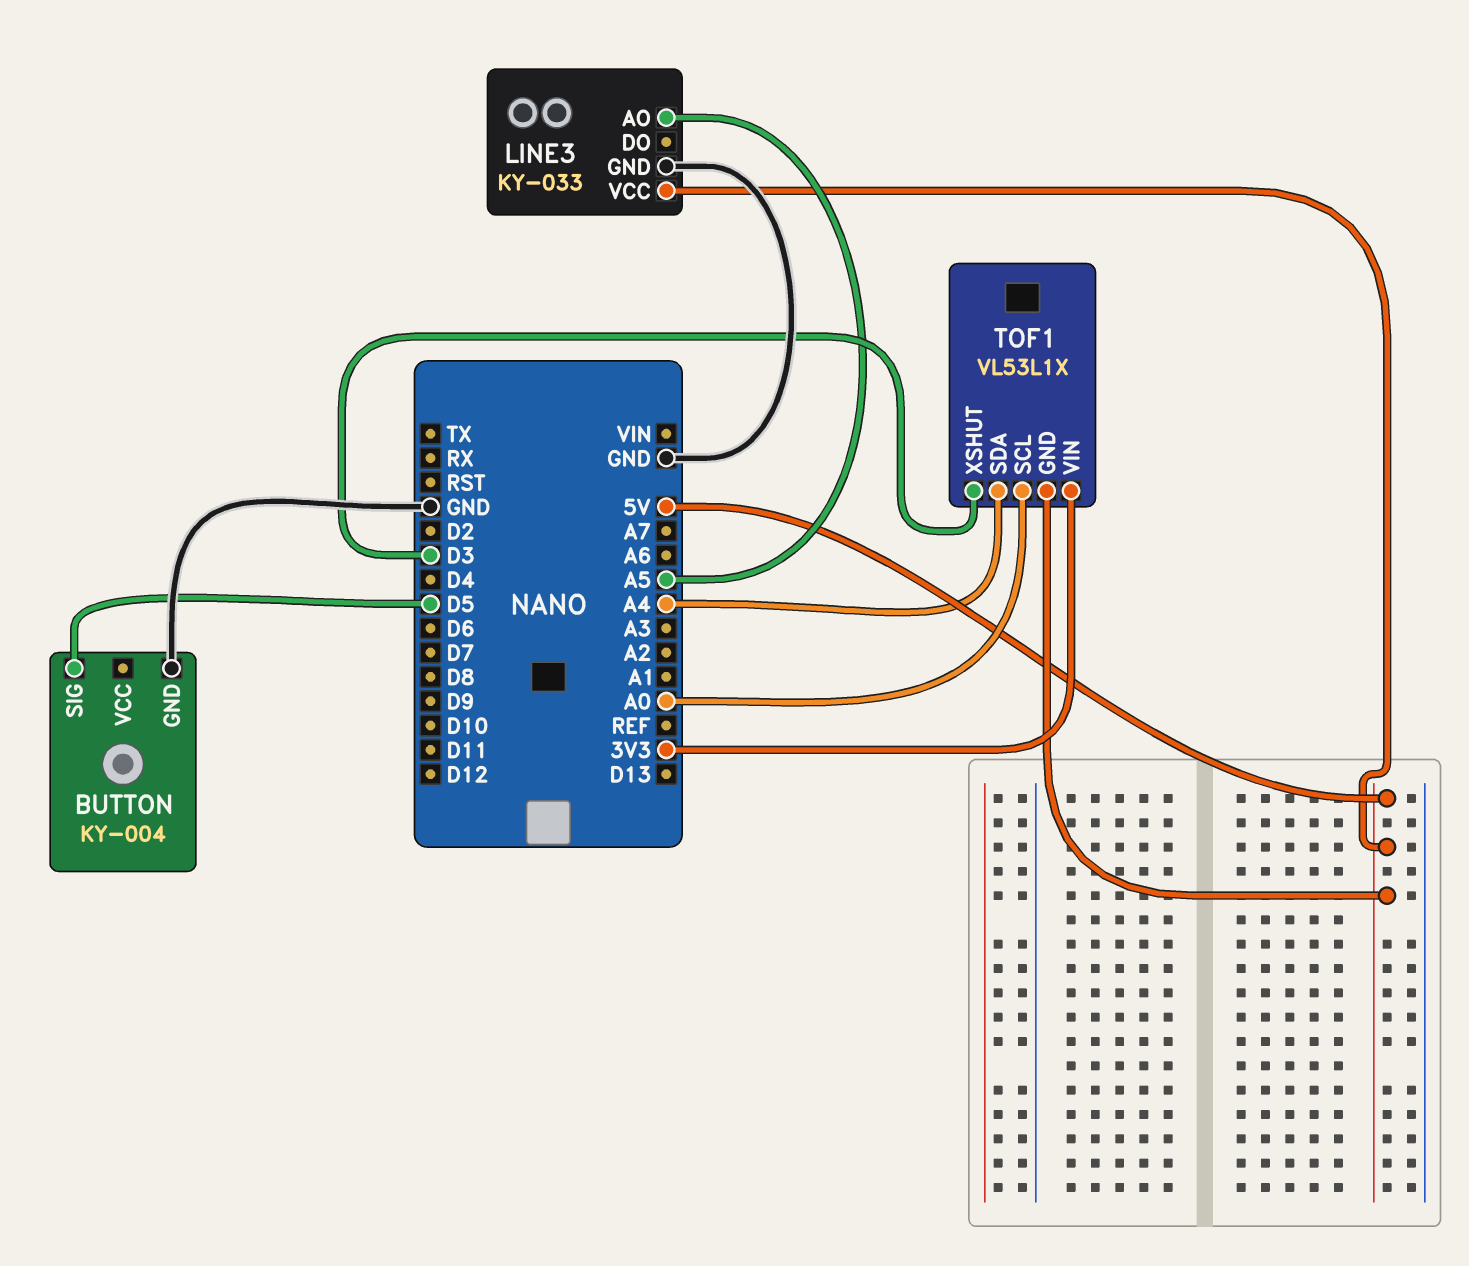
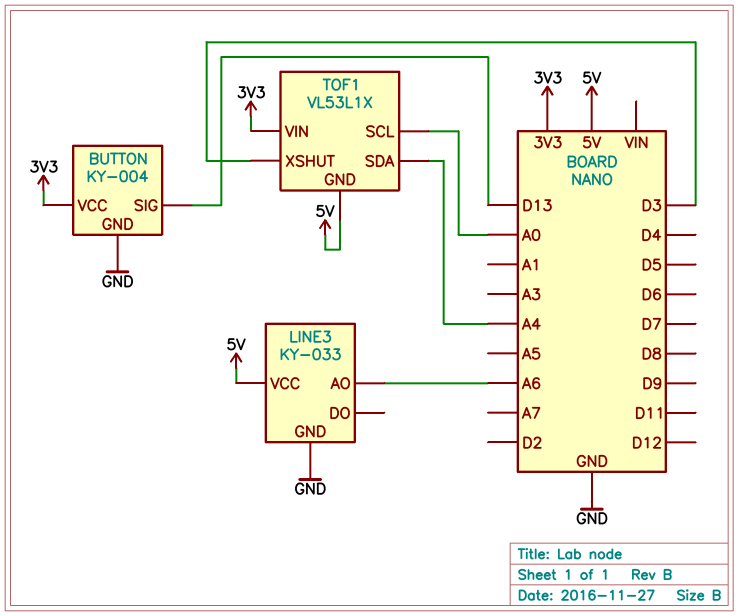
BUTTON pin SIG: D5 -> D13
BUTTON pin VCC: none -> 3V3
LINE3 pin AO: A5 -> A6

